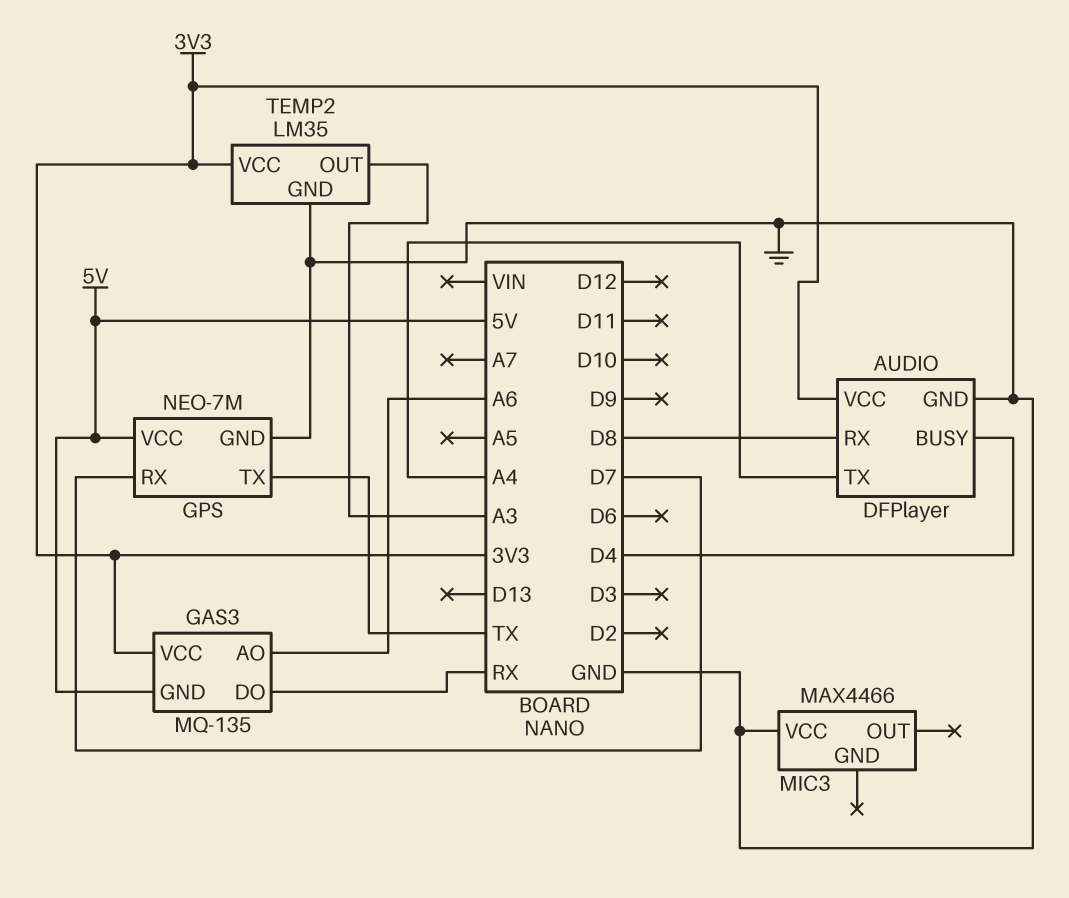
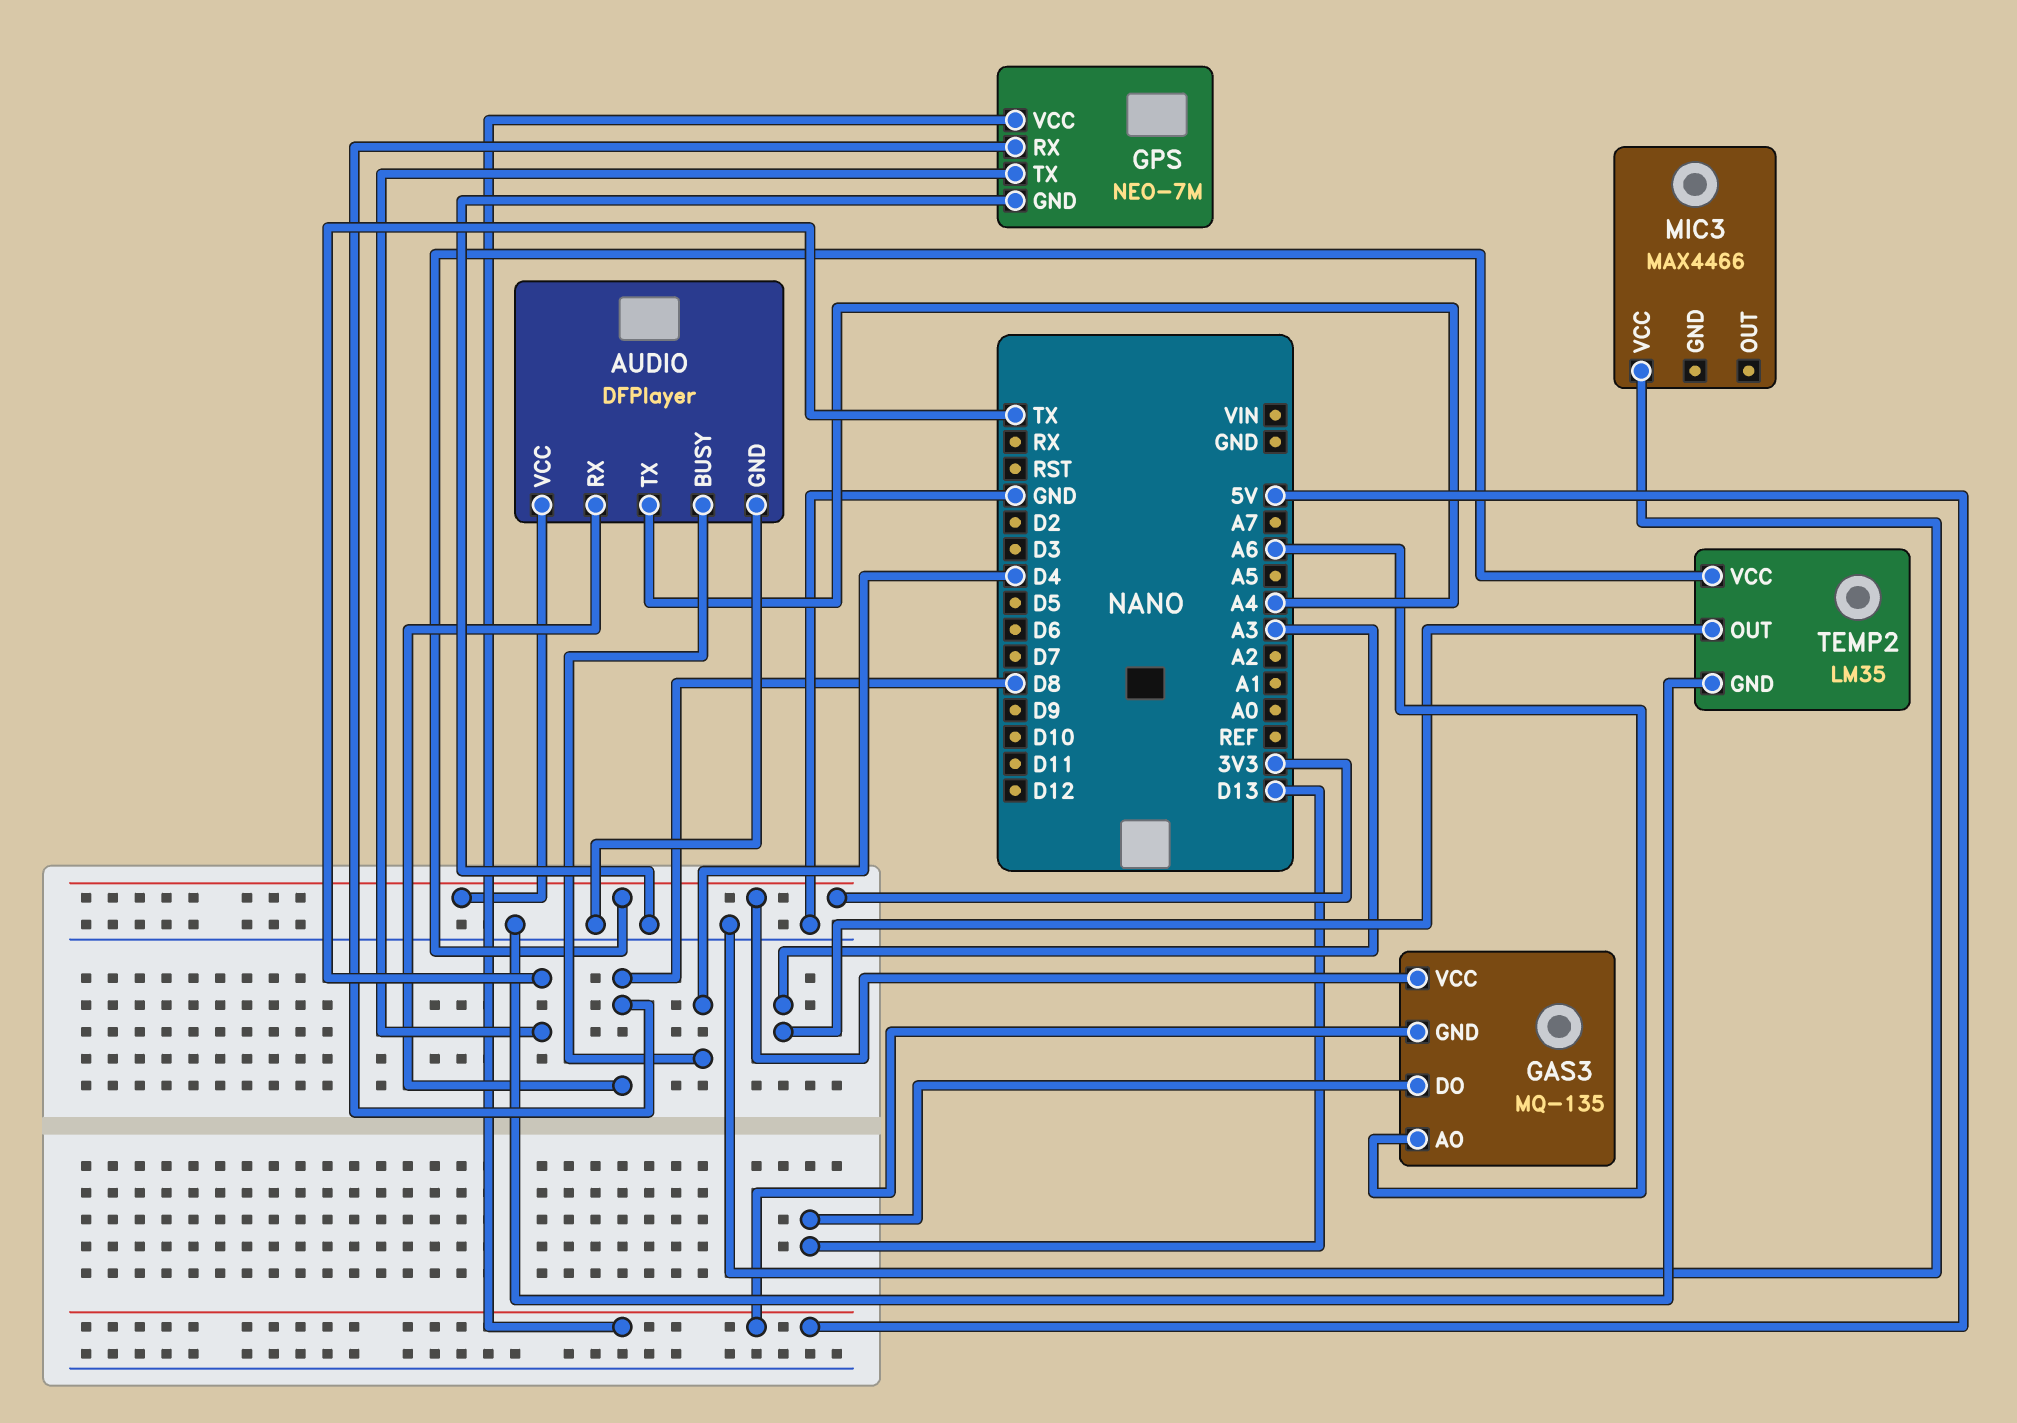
GAS3 pin DO: RX -> D13
GPS pin RX: D7 -> D8

